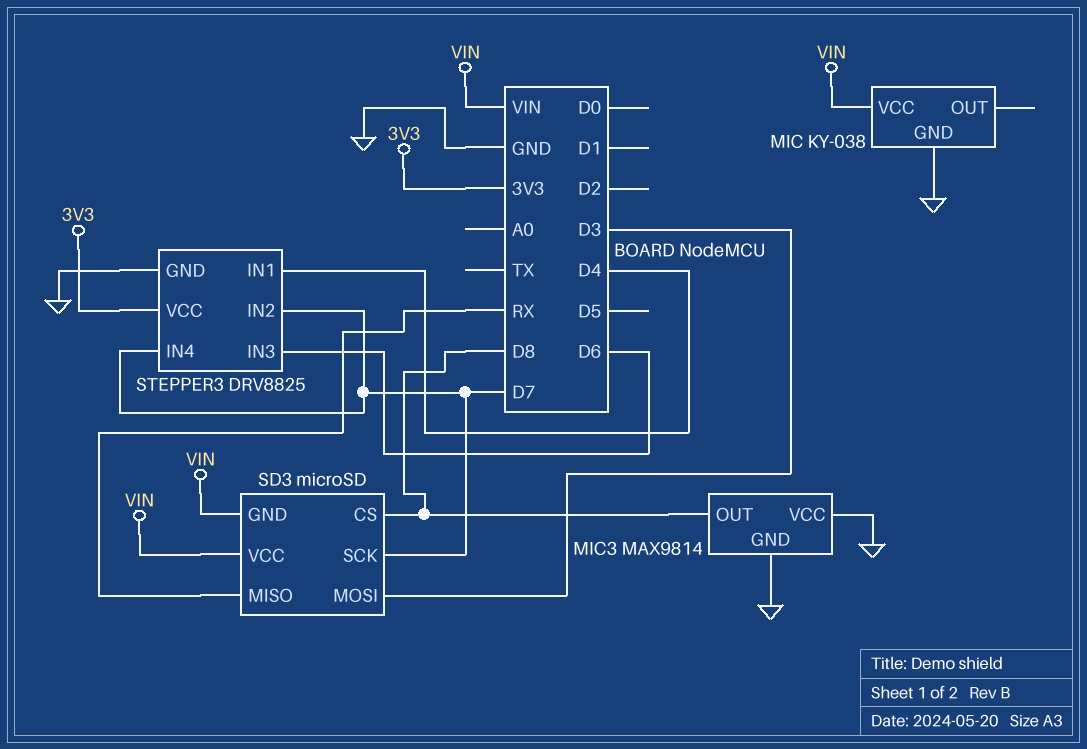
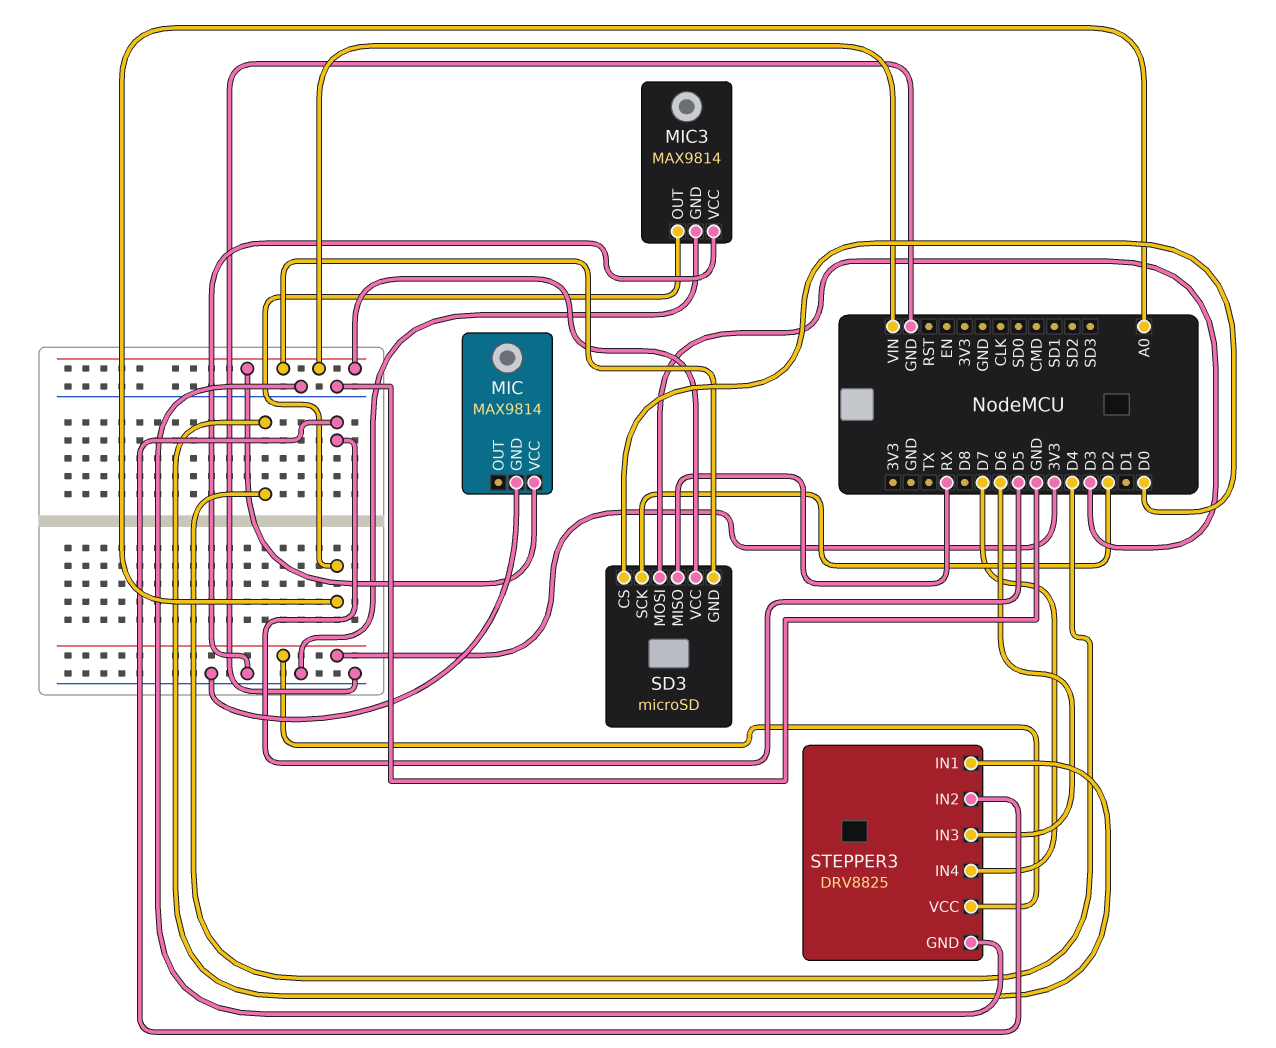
MIC: KY-038 -> MAX9814
MIC3 pin OUT: D8 -> A0
SD3 pin CS: D8 -> D0
SD3 pin SCK: D7 -> D2
STEPPER3 pin IN2: D7 -> D5

